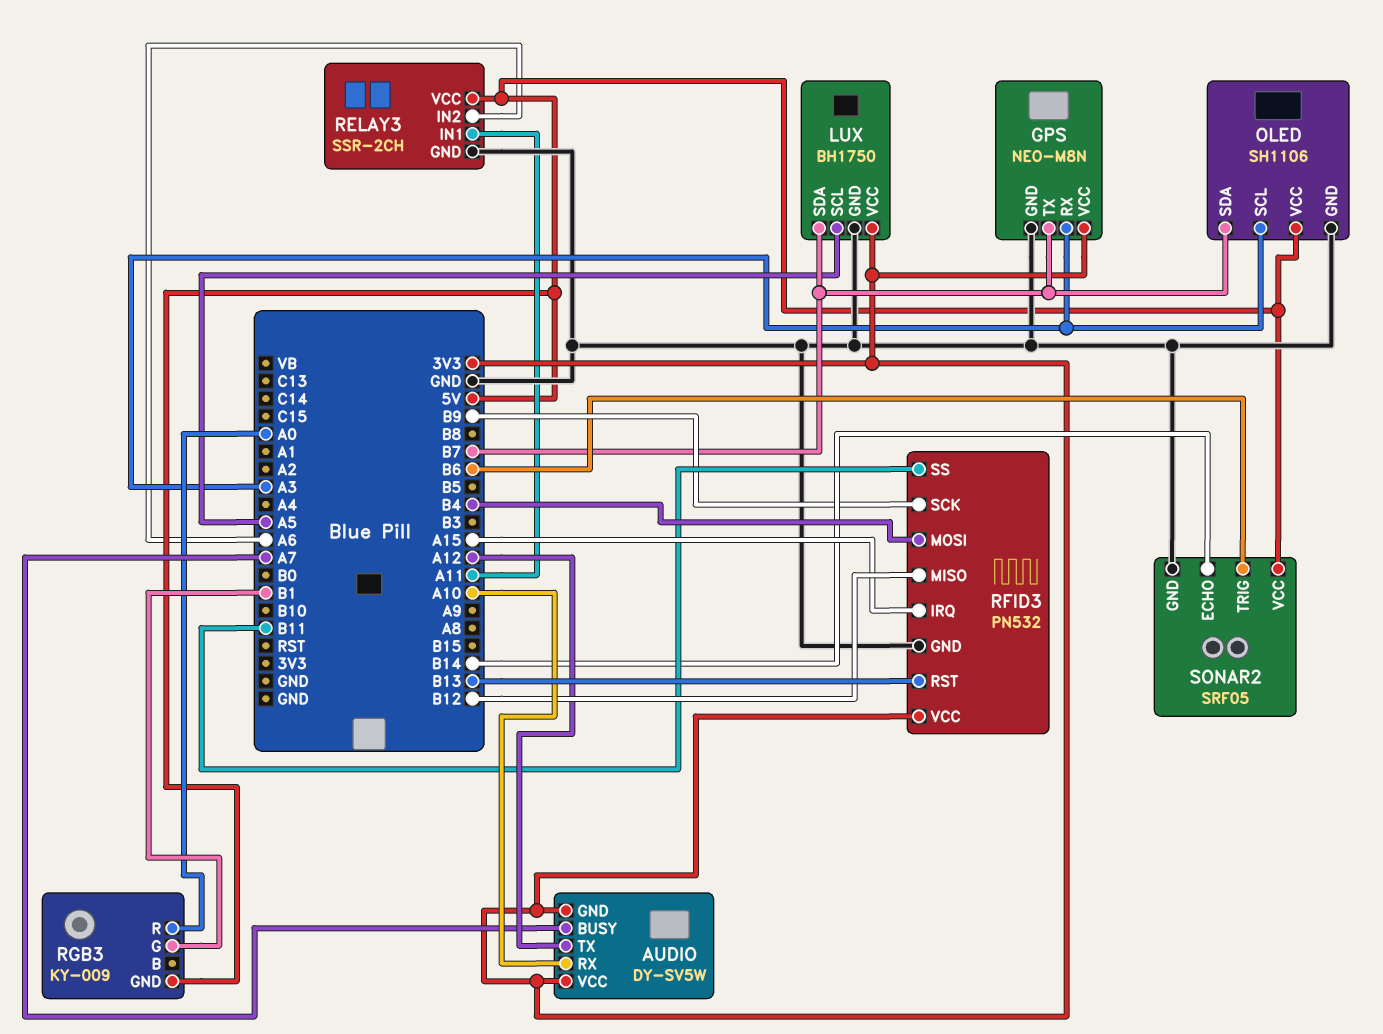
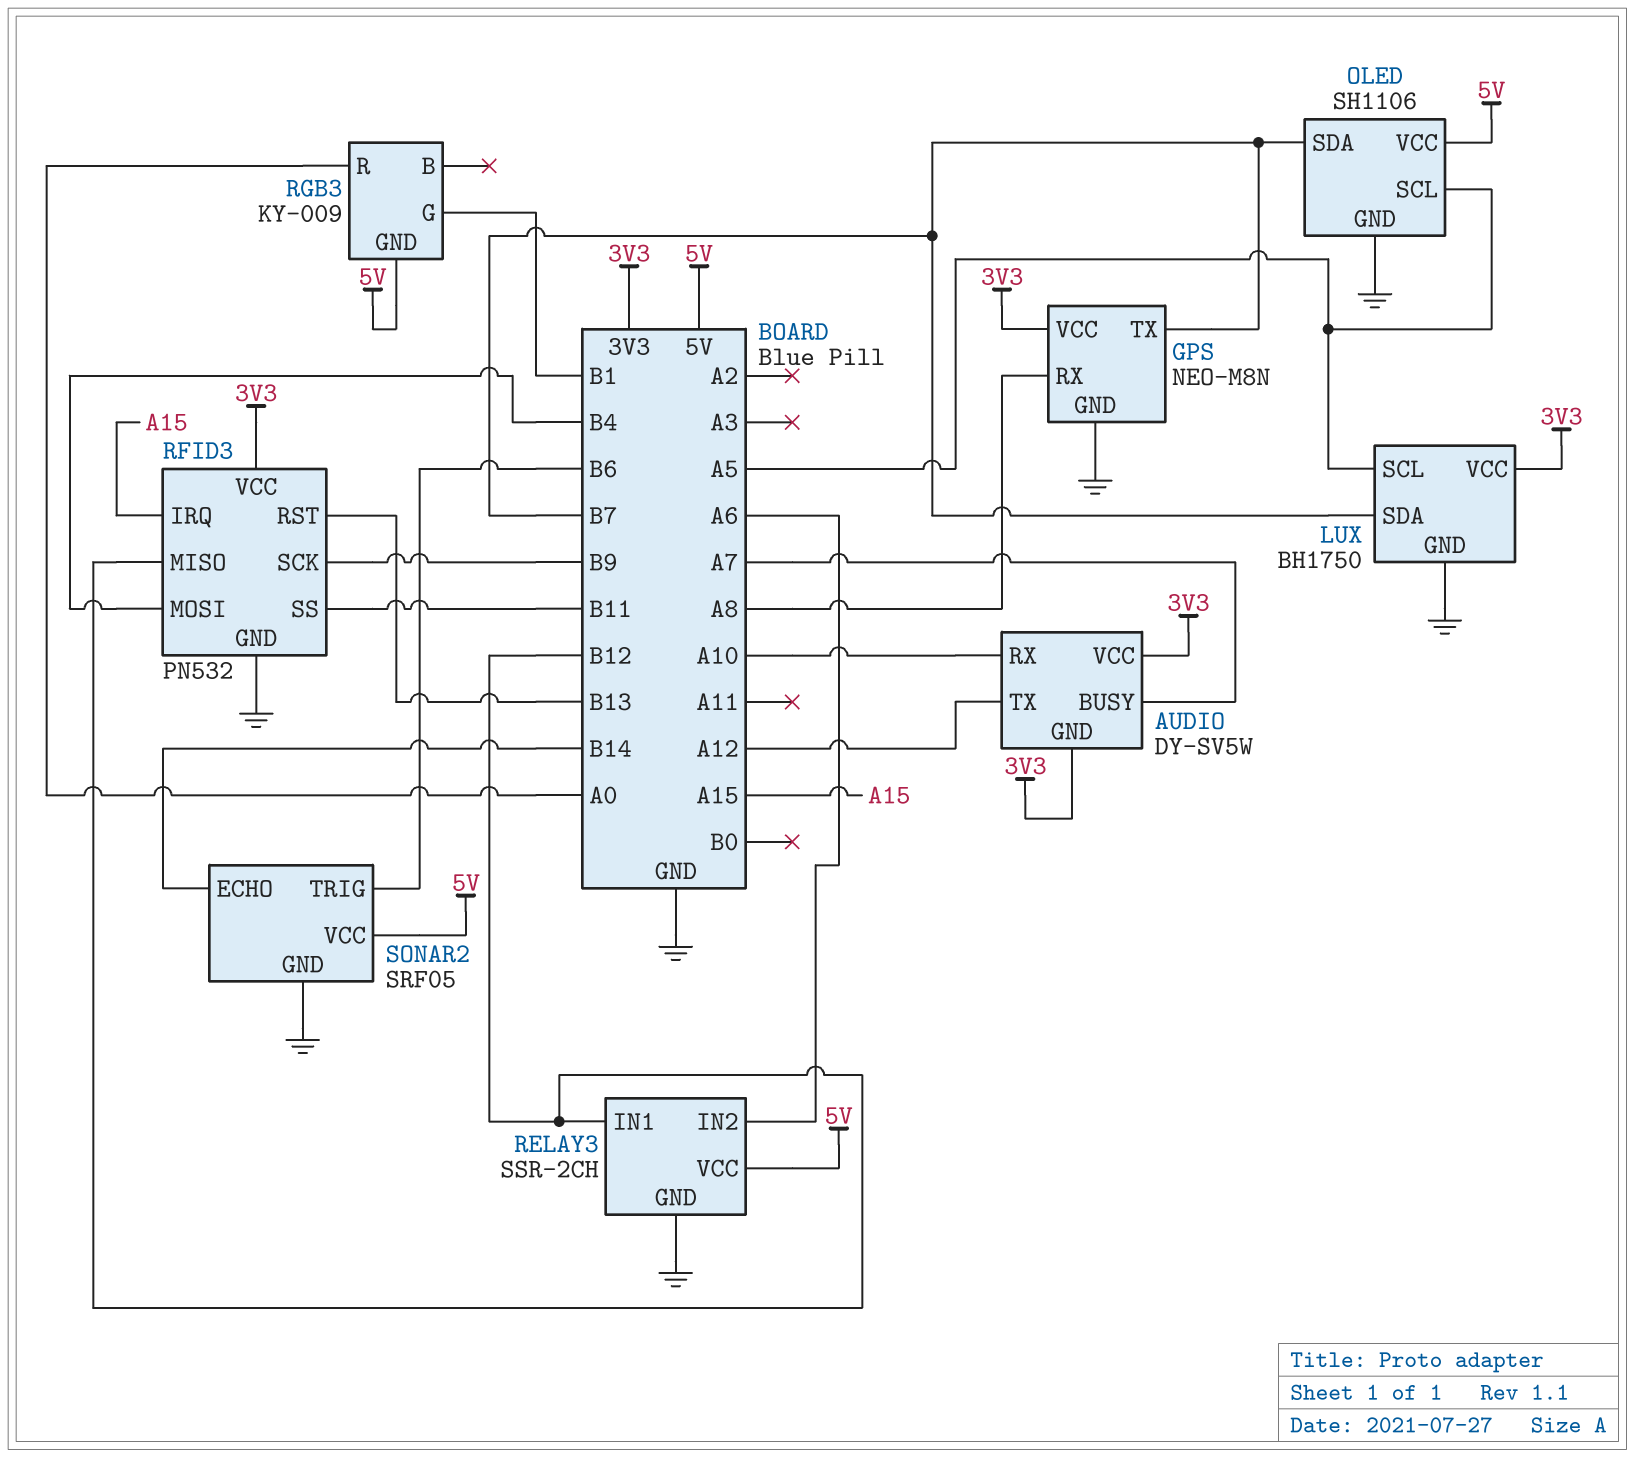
GPS pin RX: A3 -> A8
OLED pin SCL: A3 -> A5
RELAY3 pin IN1: A11 -> B12

